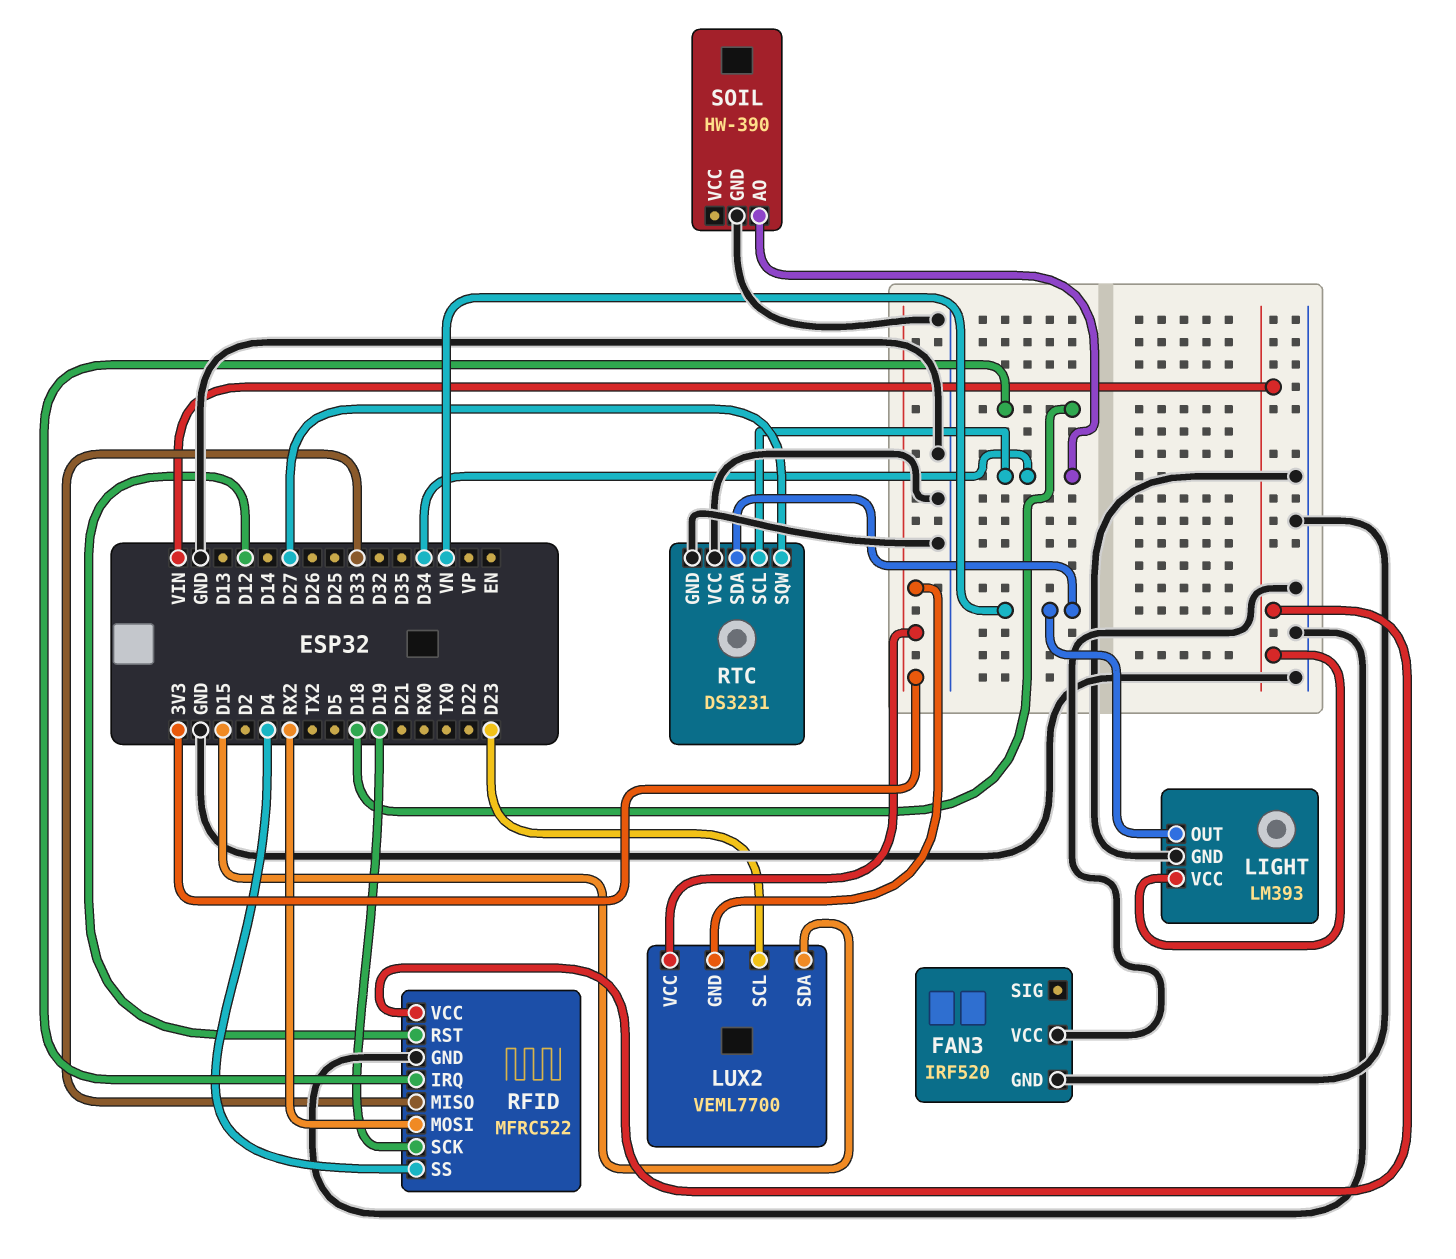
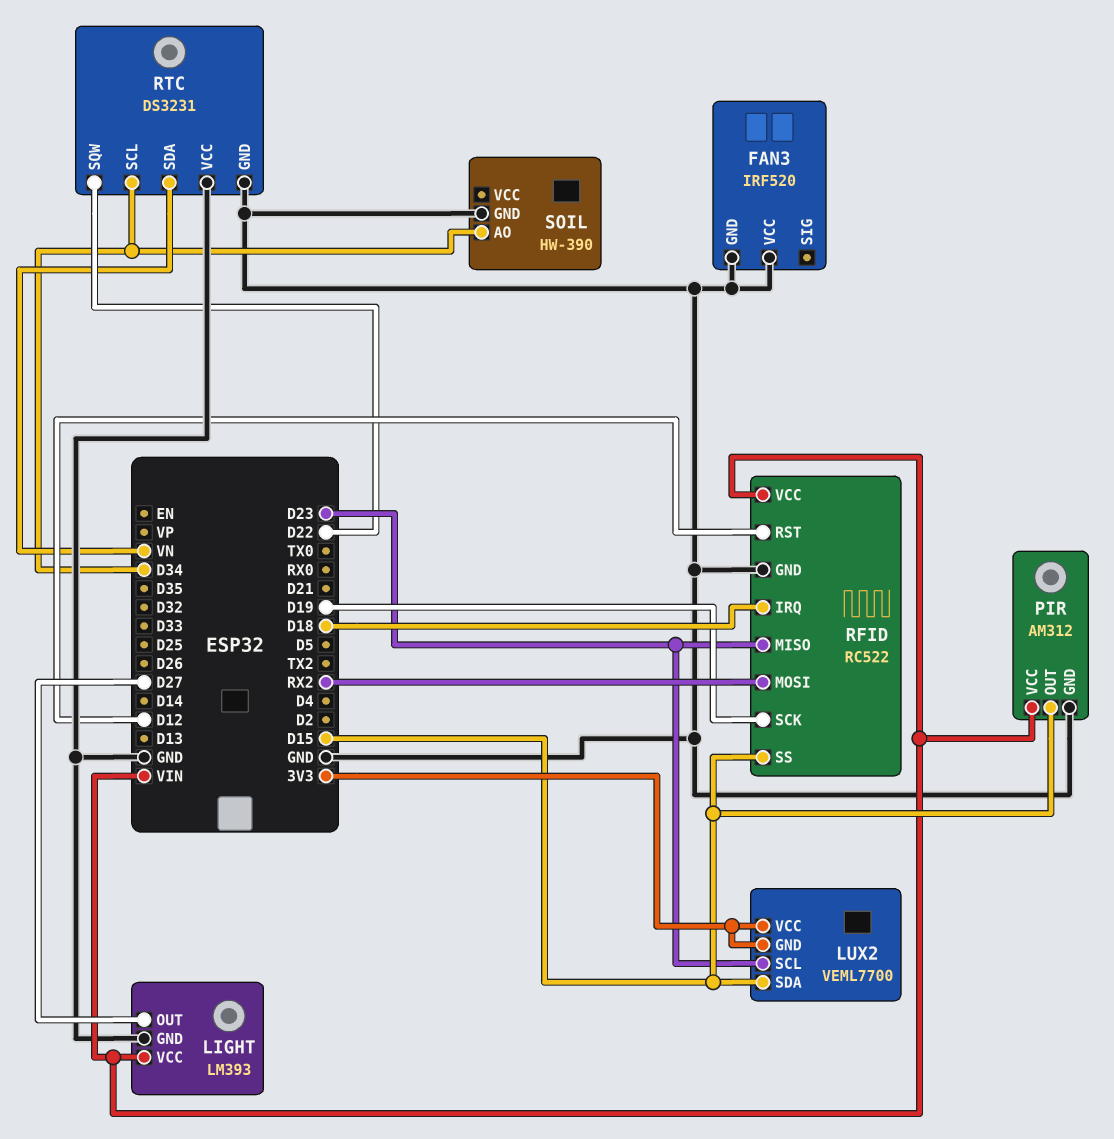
LIGHT pin OUT: VN -> D27
PIR: none -> AM312
PIR pin GND: none -> GND
PIR pin OUT: none -> D15
PIR pin VCC: none -> VIN
RFID: MFRC522 -> RC522
RFID pin MISO: D33 -> D23
RFID pin SS: D4 -> D15
RTC pin SQW: D27 -> D22

